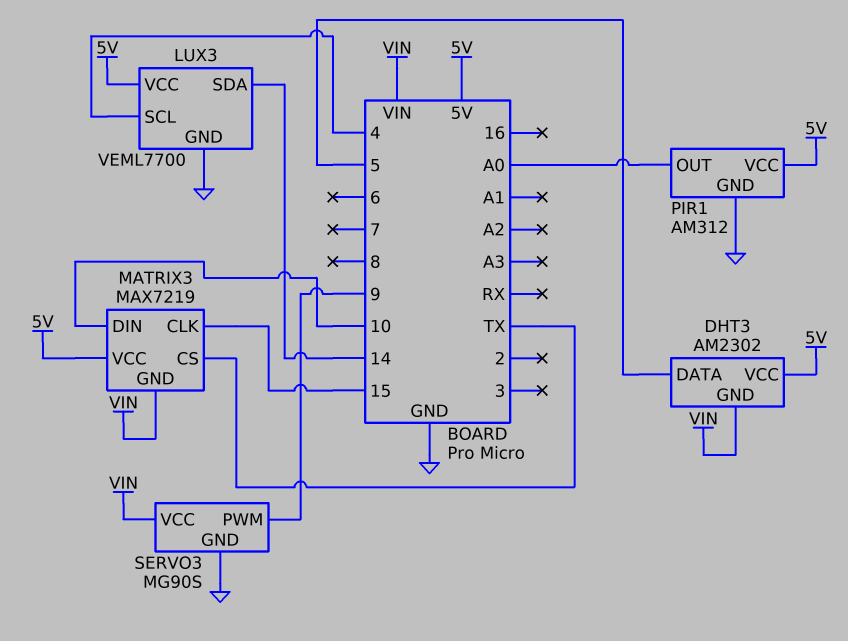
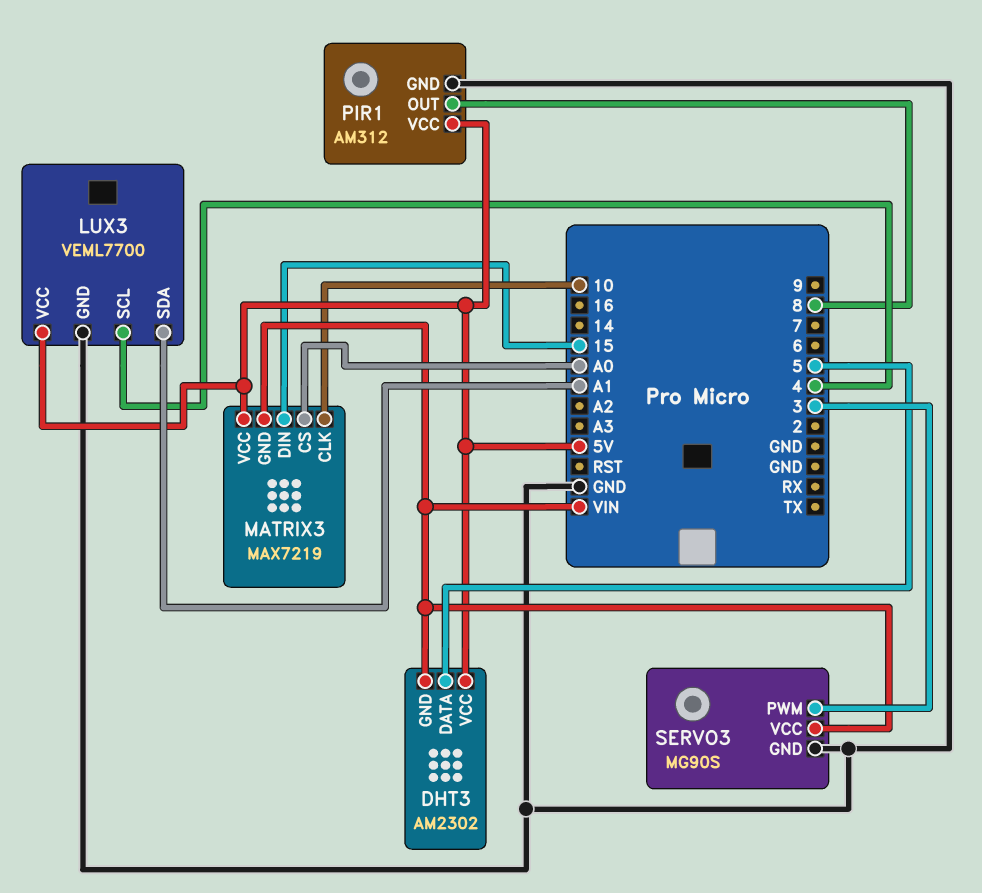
LUX3 pin SDA: 14 -> A1
MATRIX3 pin CLK: 15 -> 10
MATRIX3 pin CS: TX -> A0
MATRIX3 pin DIN: 10 -> 15
PIR1 pin OUT: A0 -> 8
SERVO3 pin PWM: 9 -> 3

